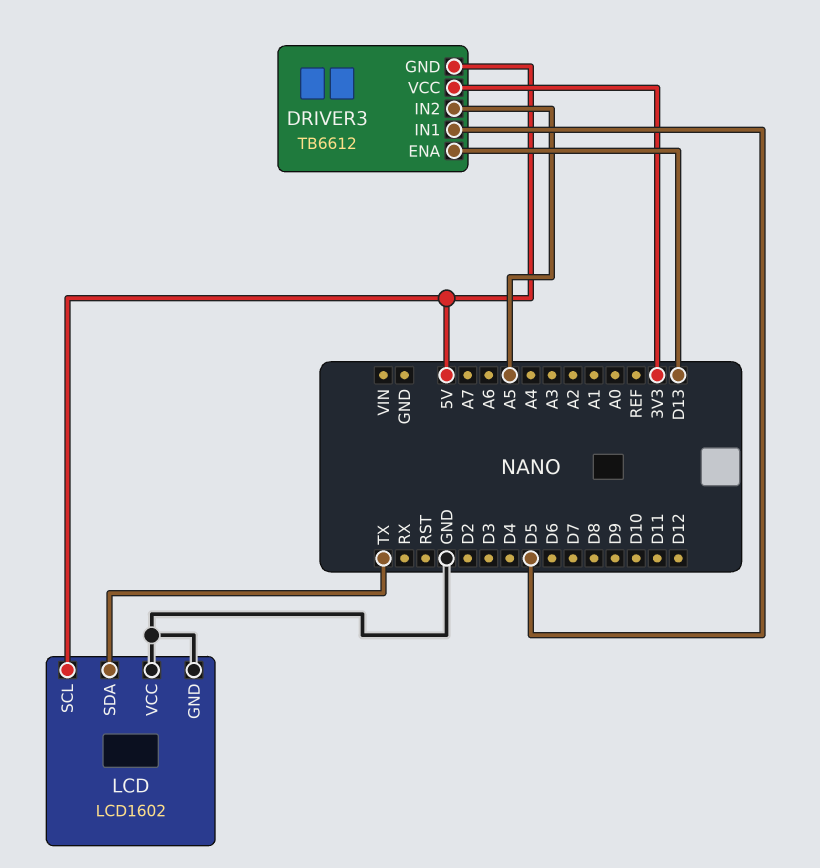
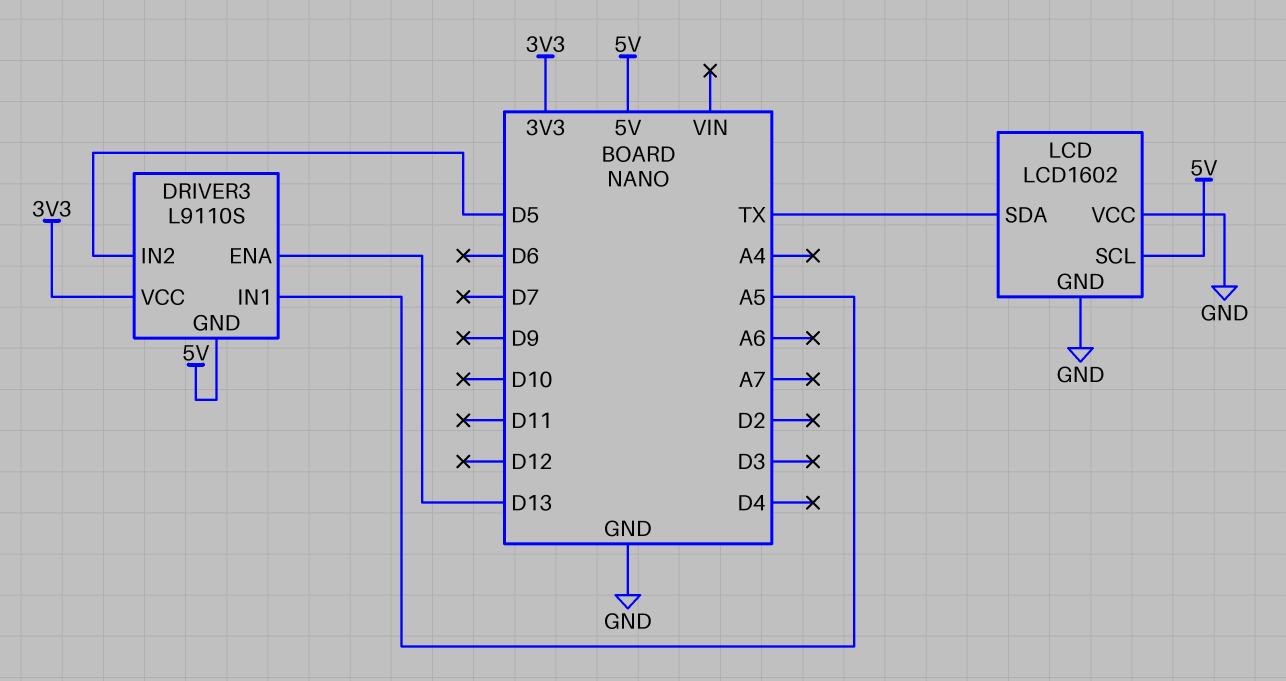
DRIVER3: TB6612 -> L9110S
DRIVER3 pin IN1: D5 -> A5
DRIVER3 pin IN2: A5 -> D5

